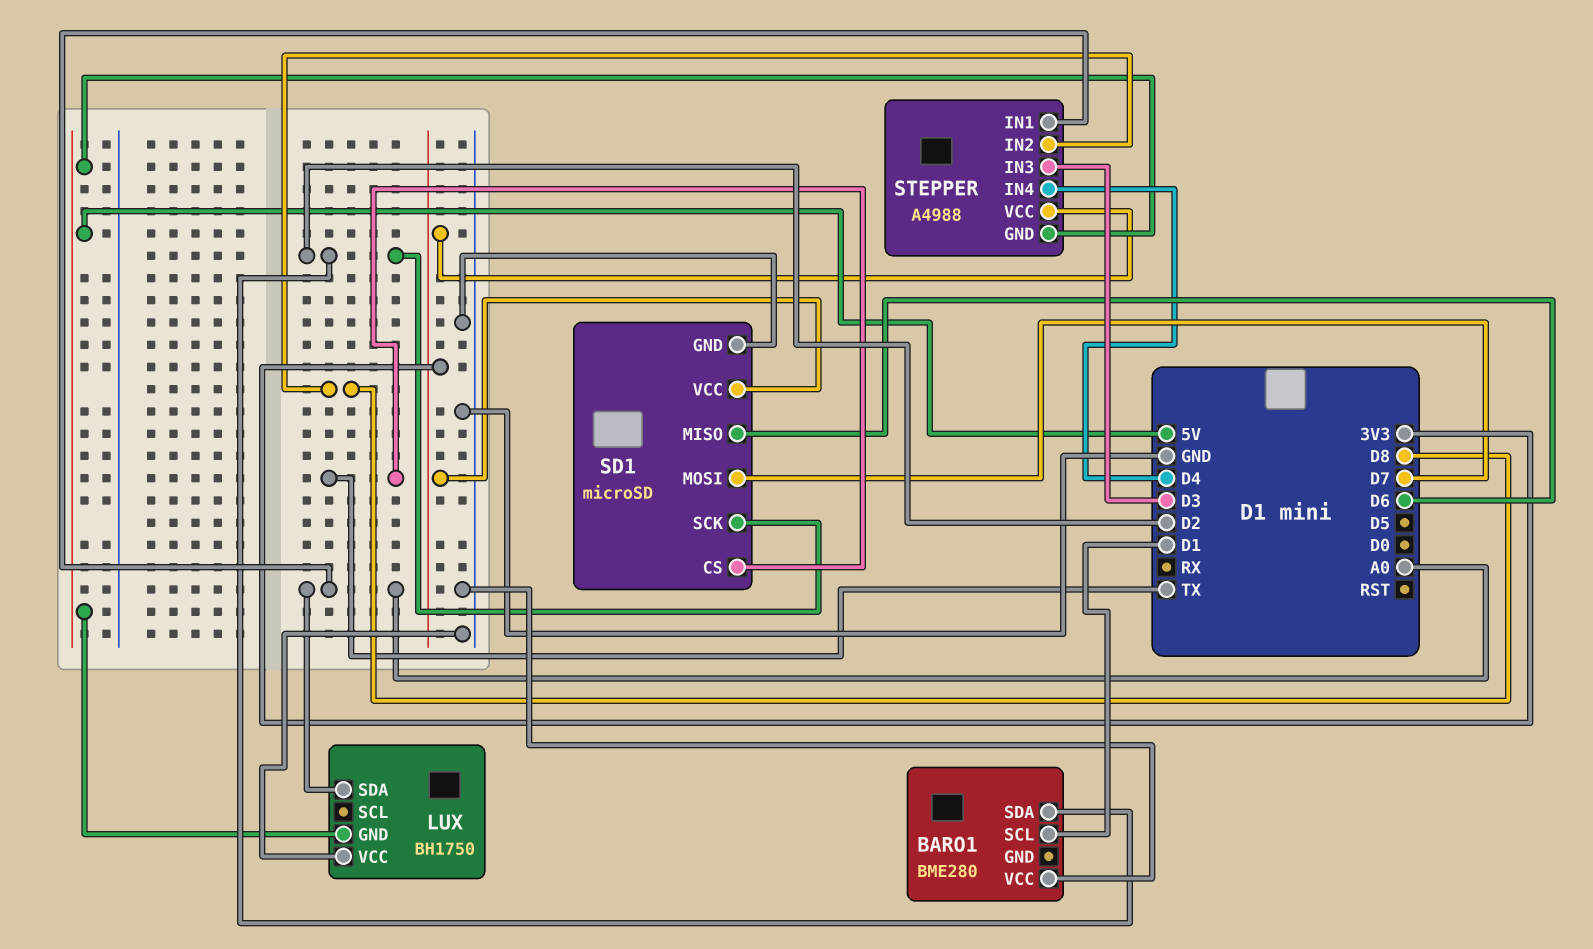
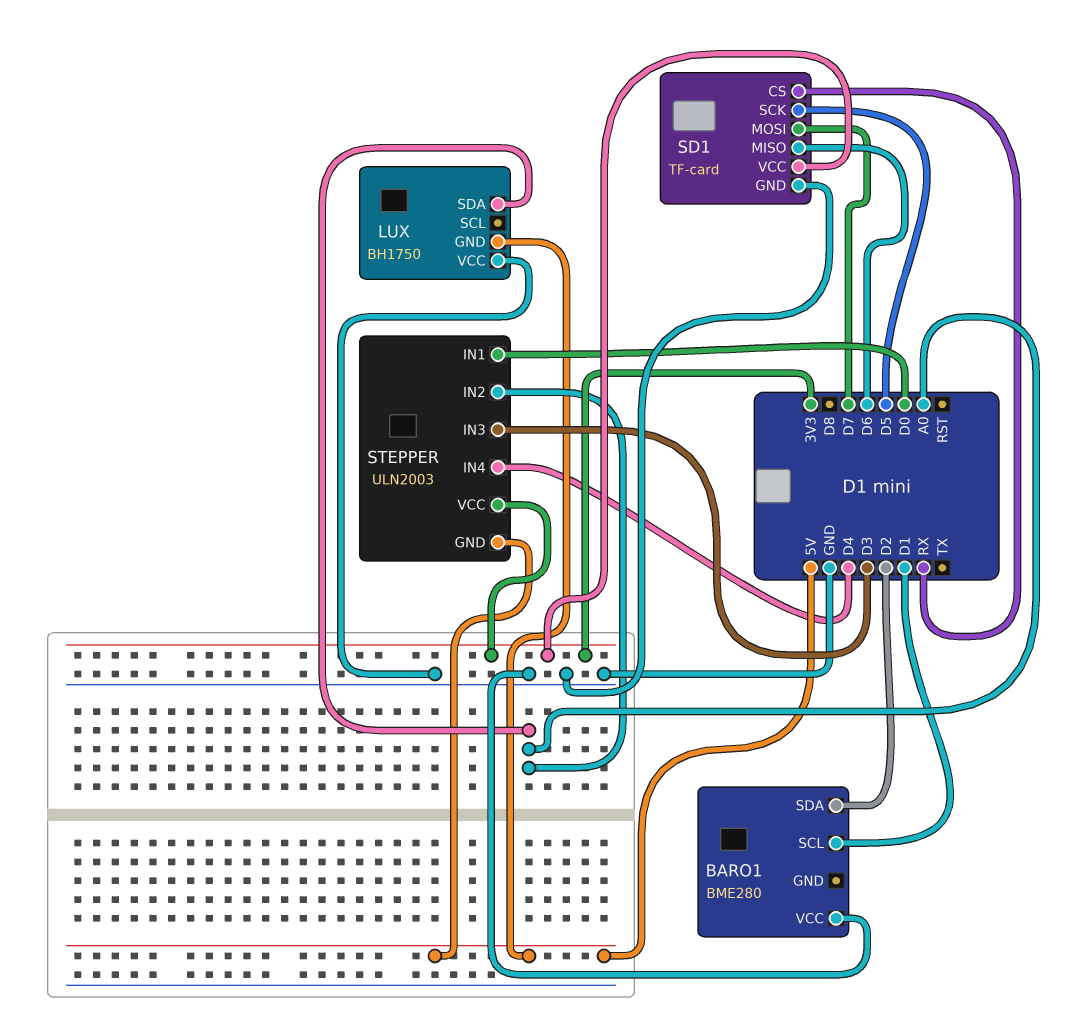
SD1: microSD -> TF-card
SD1 pin CS: TX -> RX
SD1 pin SCK: D2 -> D5
STEPPER: A4988 -> ULN2003
STEPPER pin IN1: A0 -> D0
STEPPER pin IN2: D8 -> A0

